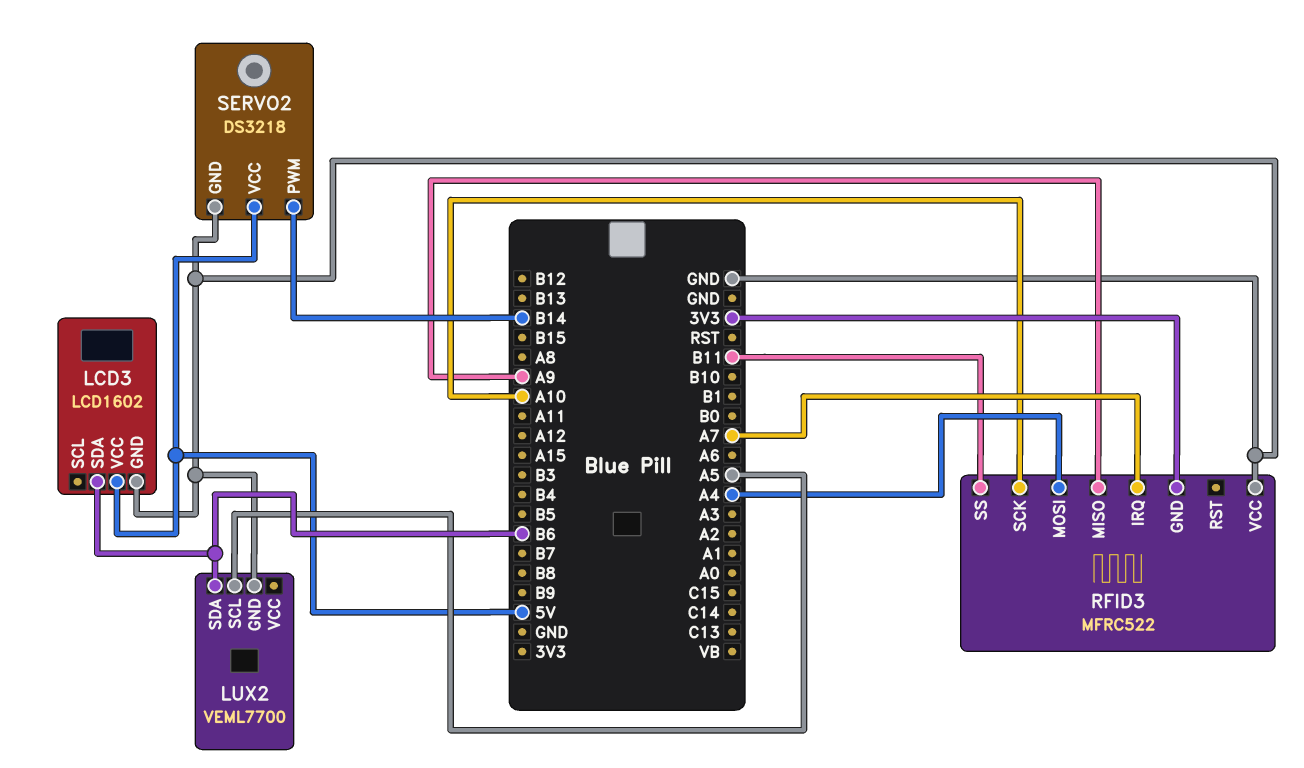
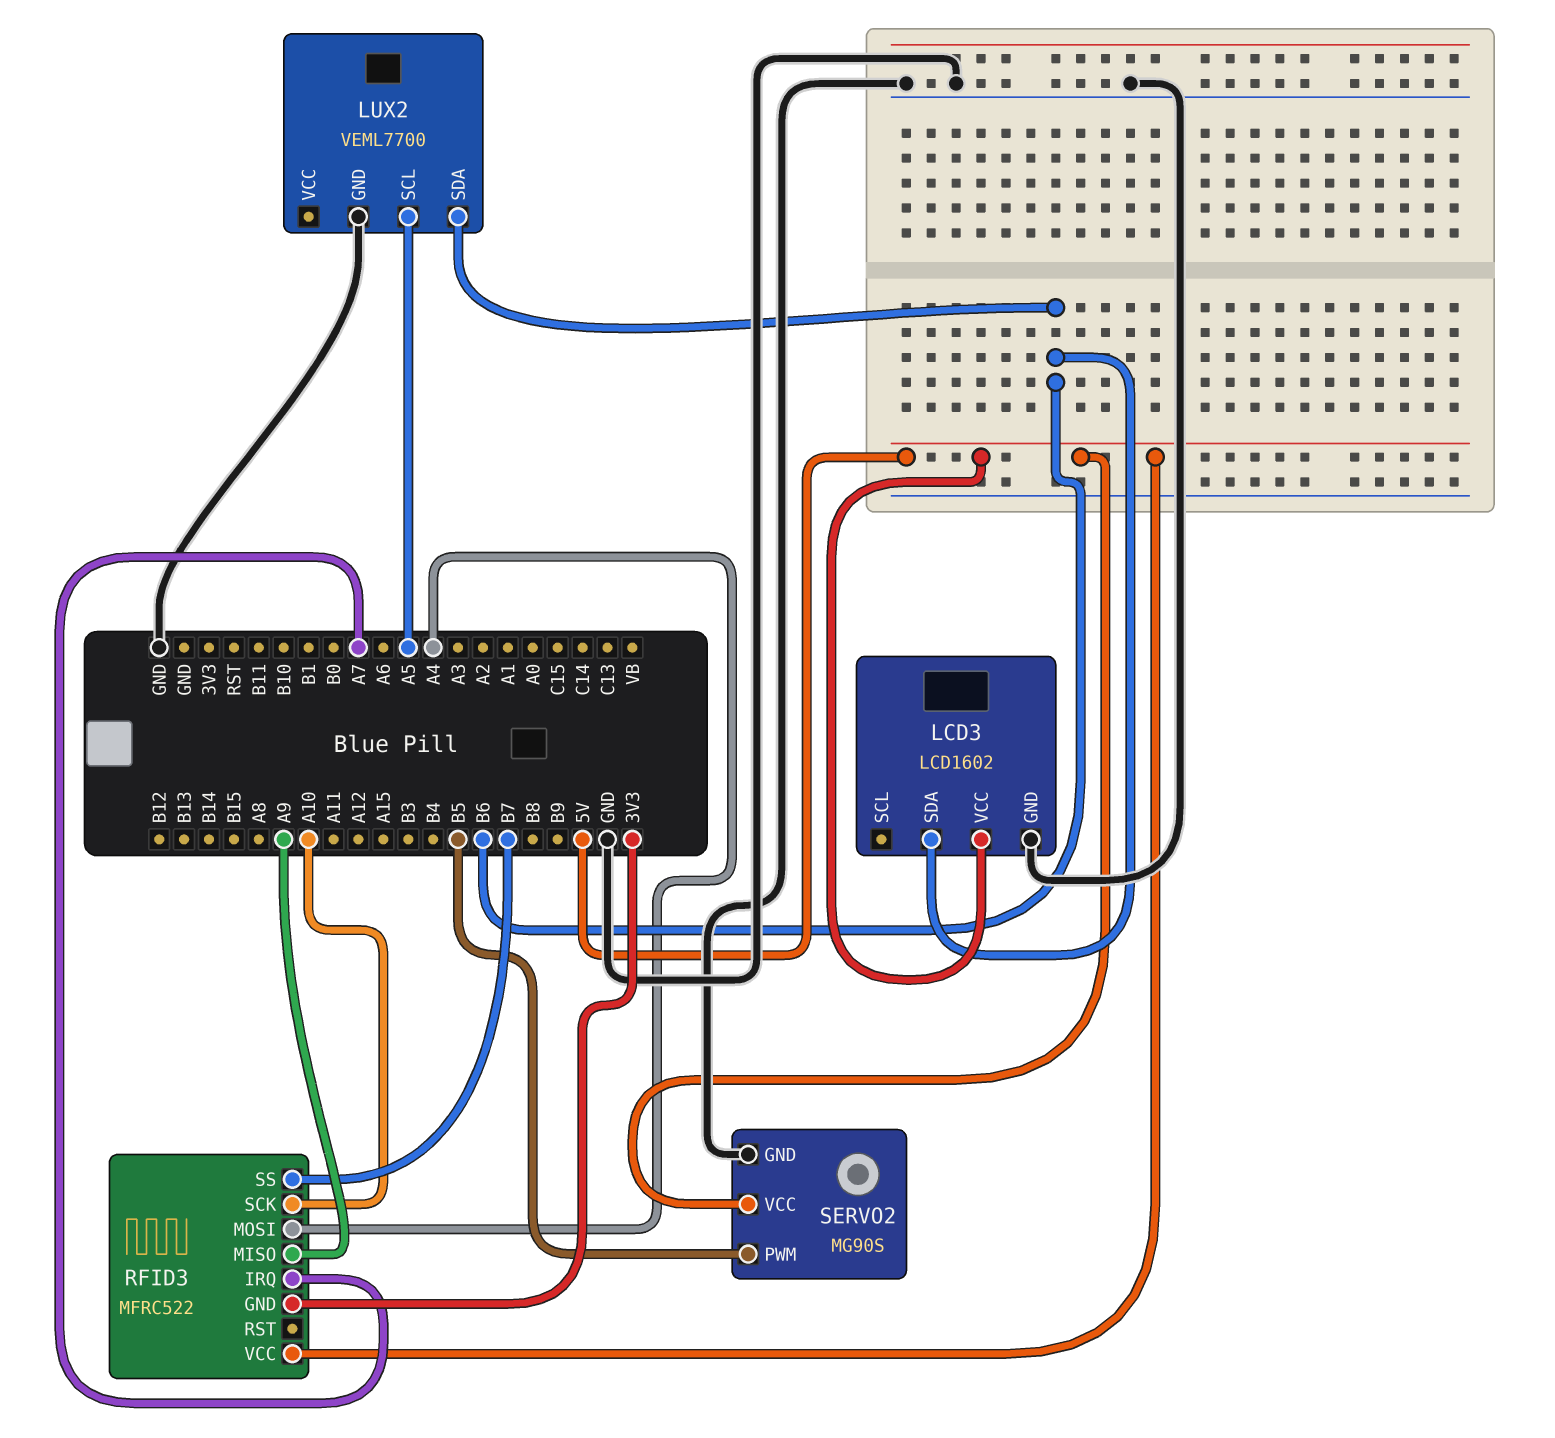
RFID3 pin SS: B11 -> B7
RFID3 pin VCC: GND -> 5V
SERVO2: DS3218 -> MG90S
SERVO2 pin PWM: B14 -> B5

